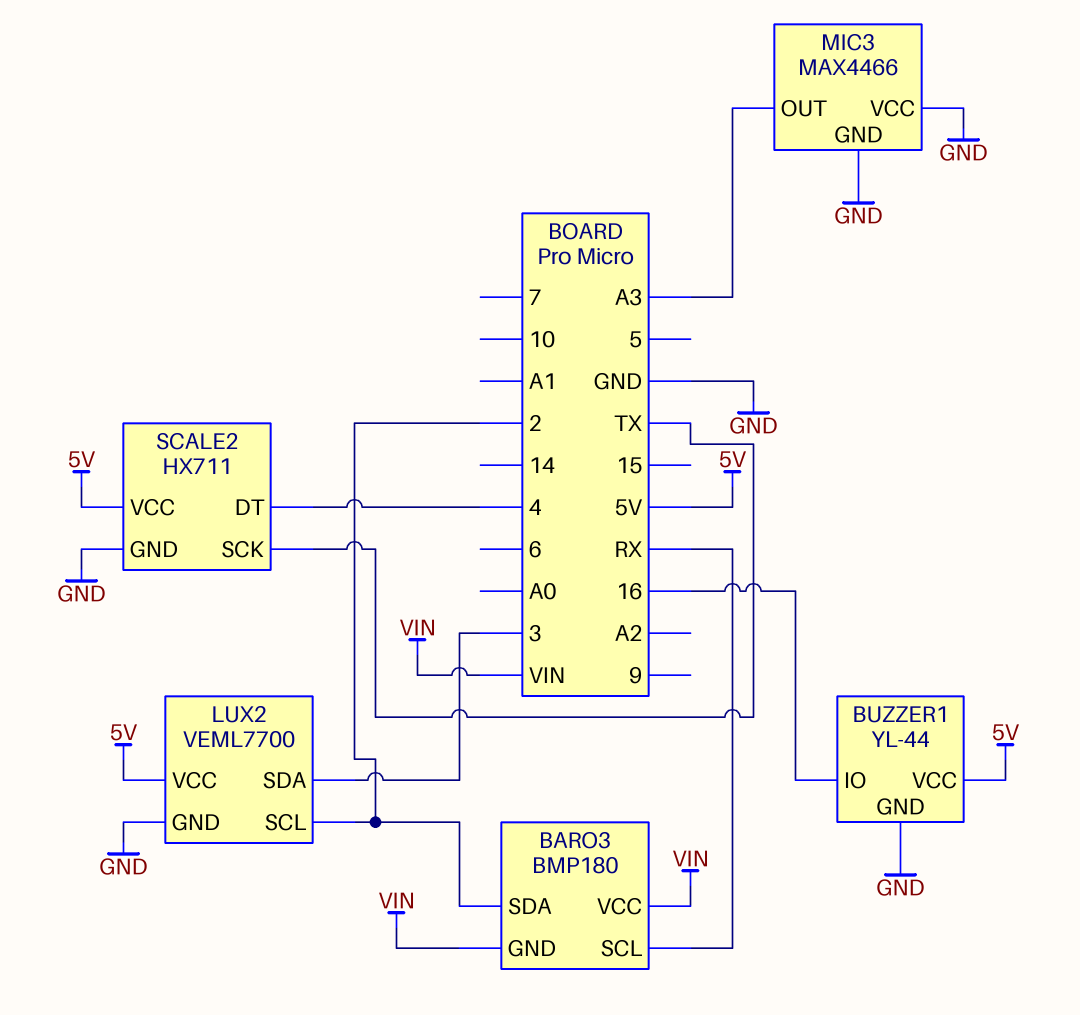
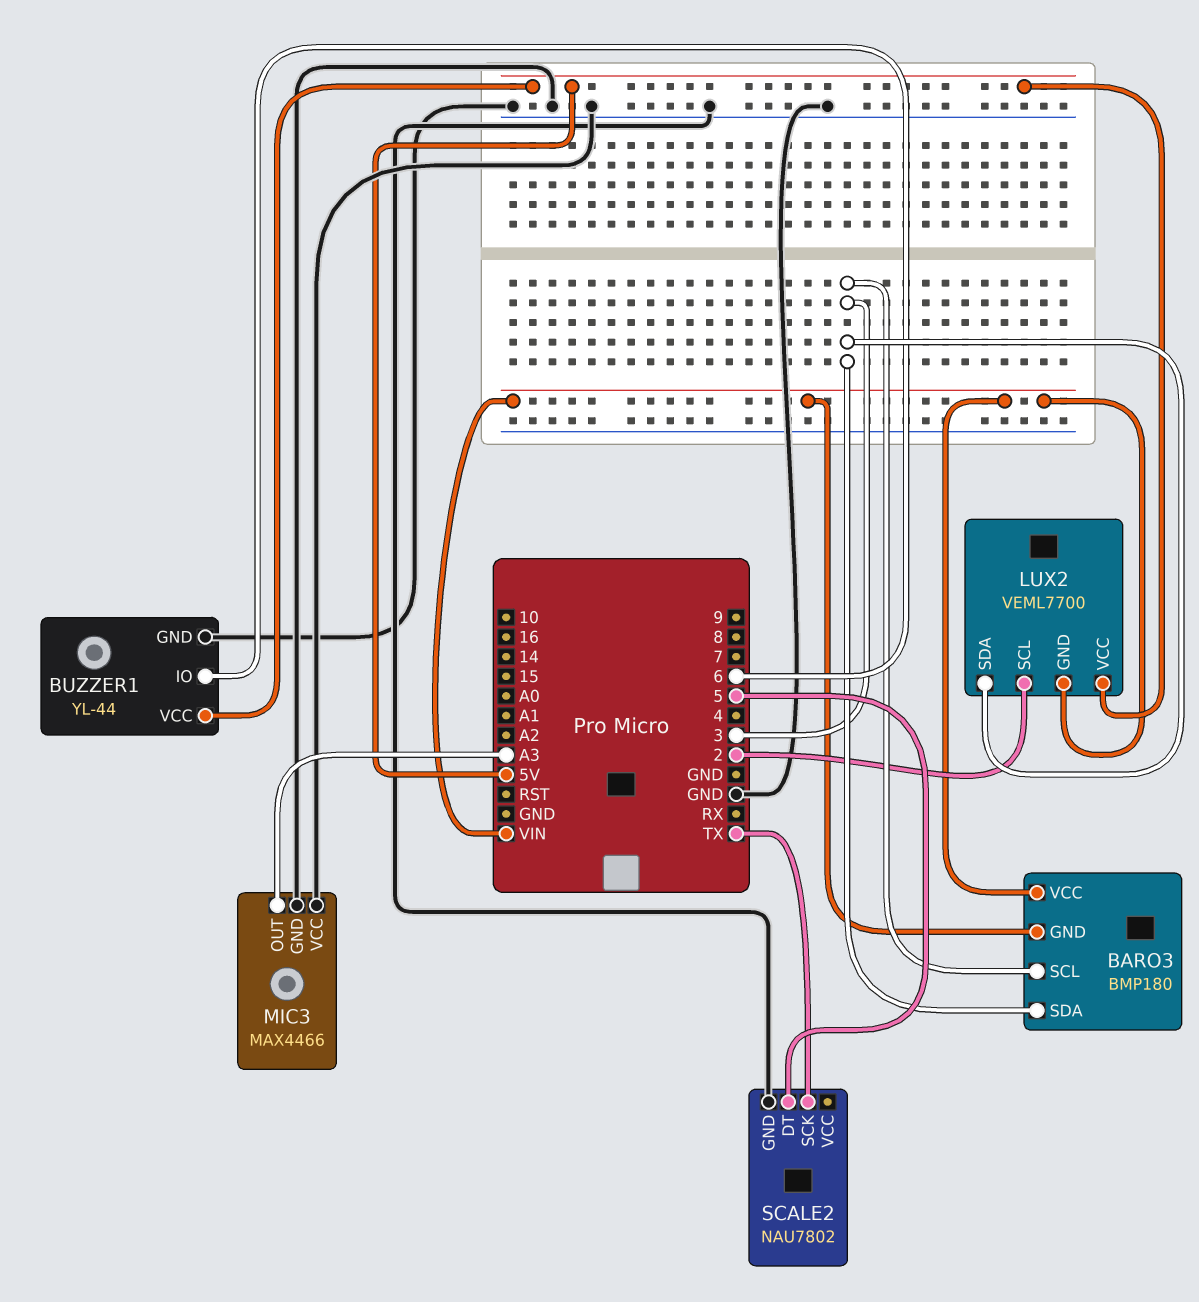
BARO3 pin SCL: RX -> 3
BARO3 pin SDA: 2 -> 3
BUZZER1 pin IO: 16 -> 6
LUX2 pin GND: GND -> VIN
SCALE2: HX711 -> NAU7802
SCALE2 pin DT: 4 -> 5
SCALE2 pin VCC: 5V -> none

